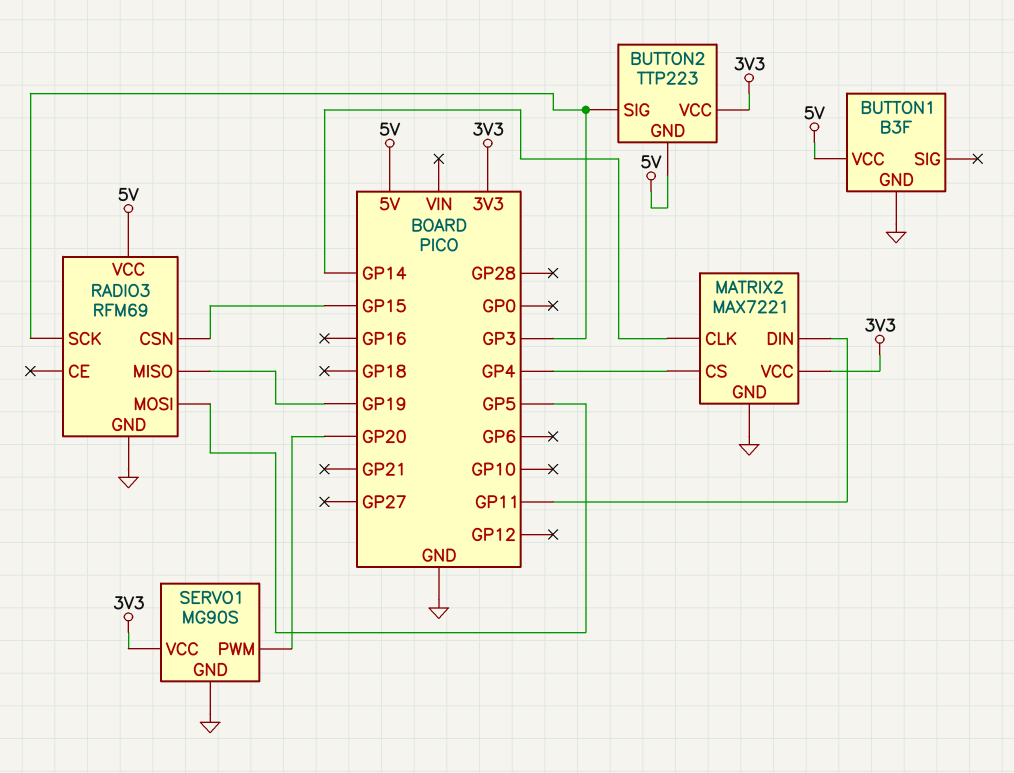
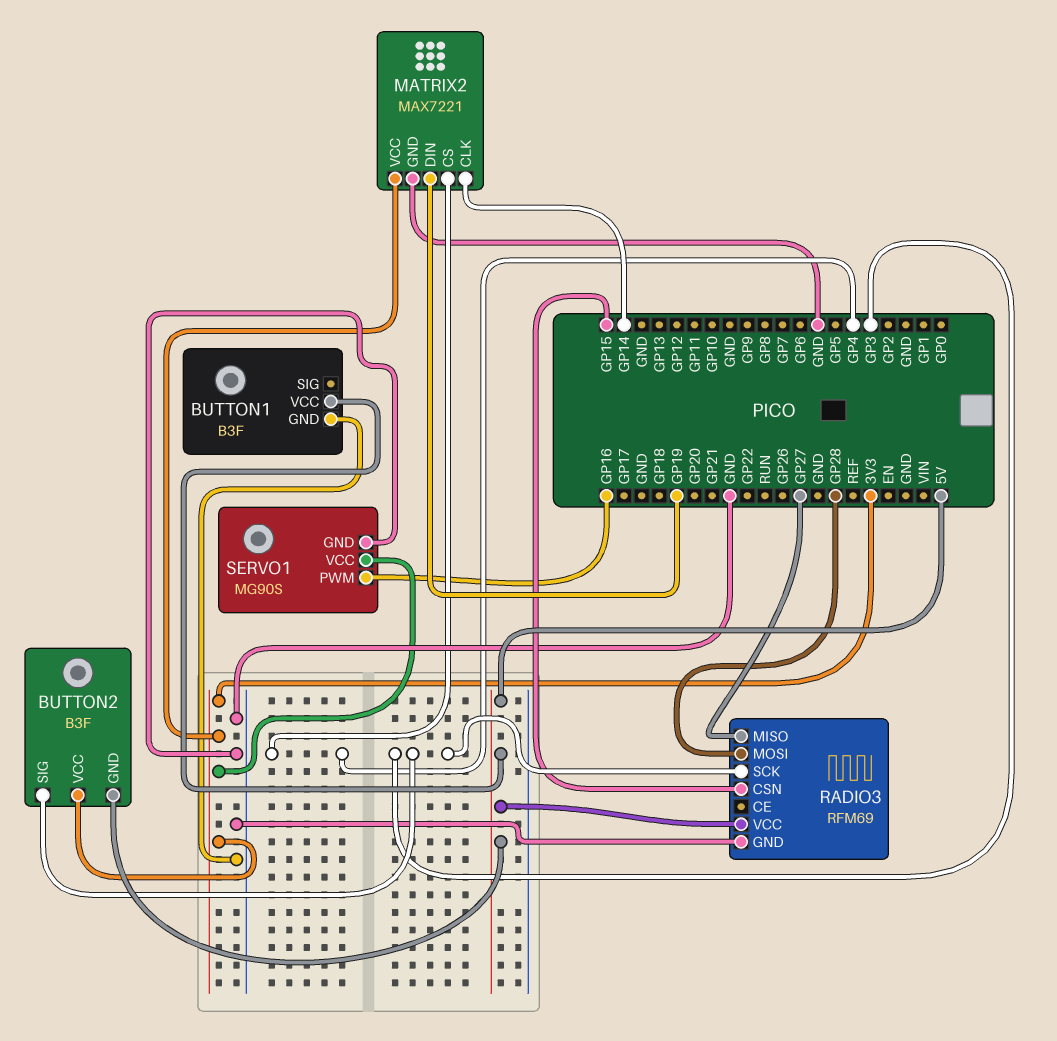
BUTTON2: TTP223 -> B3F
MATRIX2 pin DIN: GP11 -> GP19
RADIO3 pin MISO: GP19 -> GP27
RADIO3 pin MOSI: GP5 -> GP28
SERVO1 pin PWM: GP20 -> GP16

